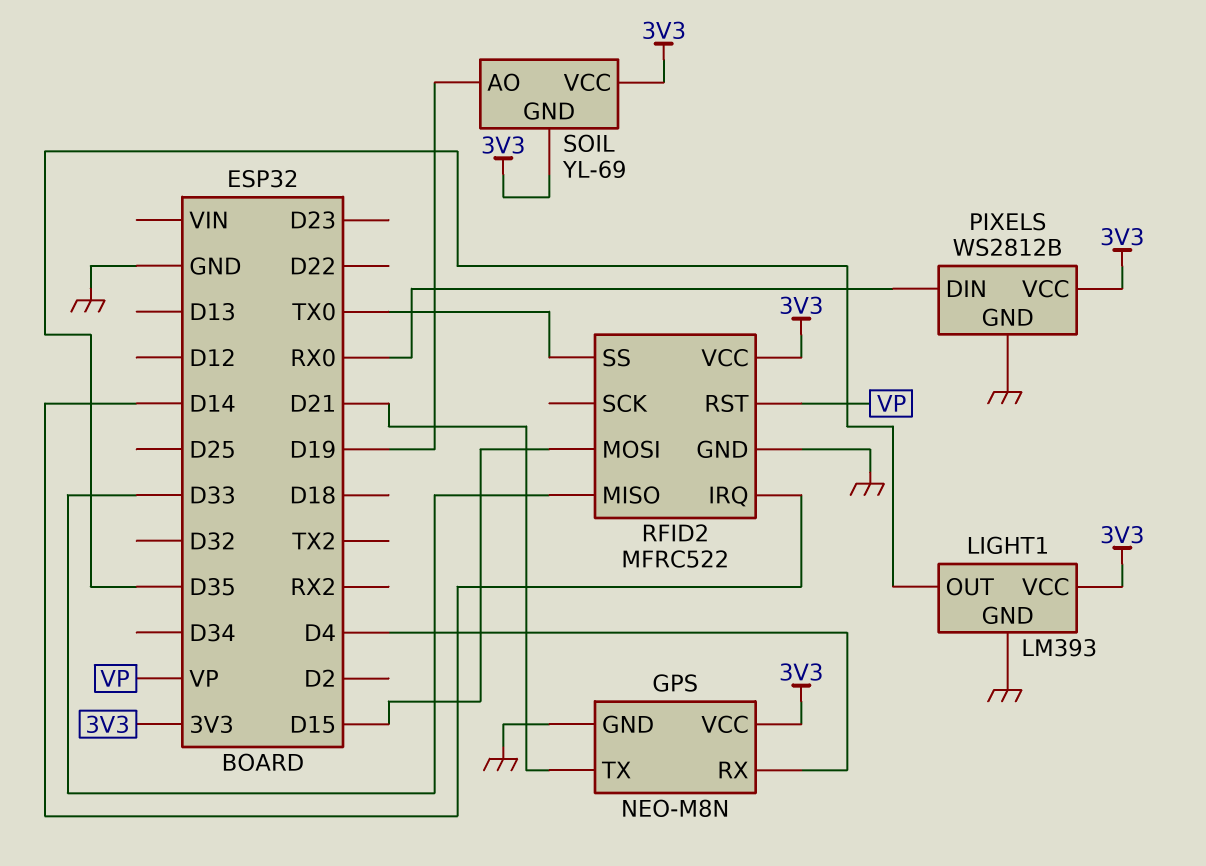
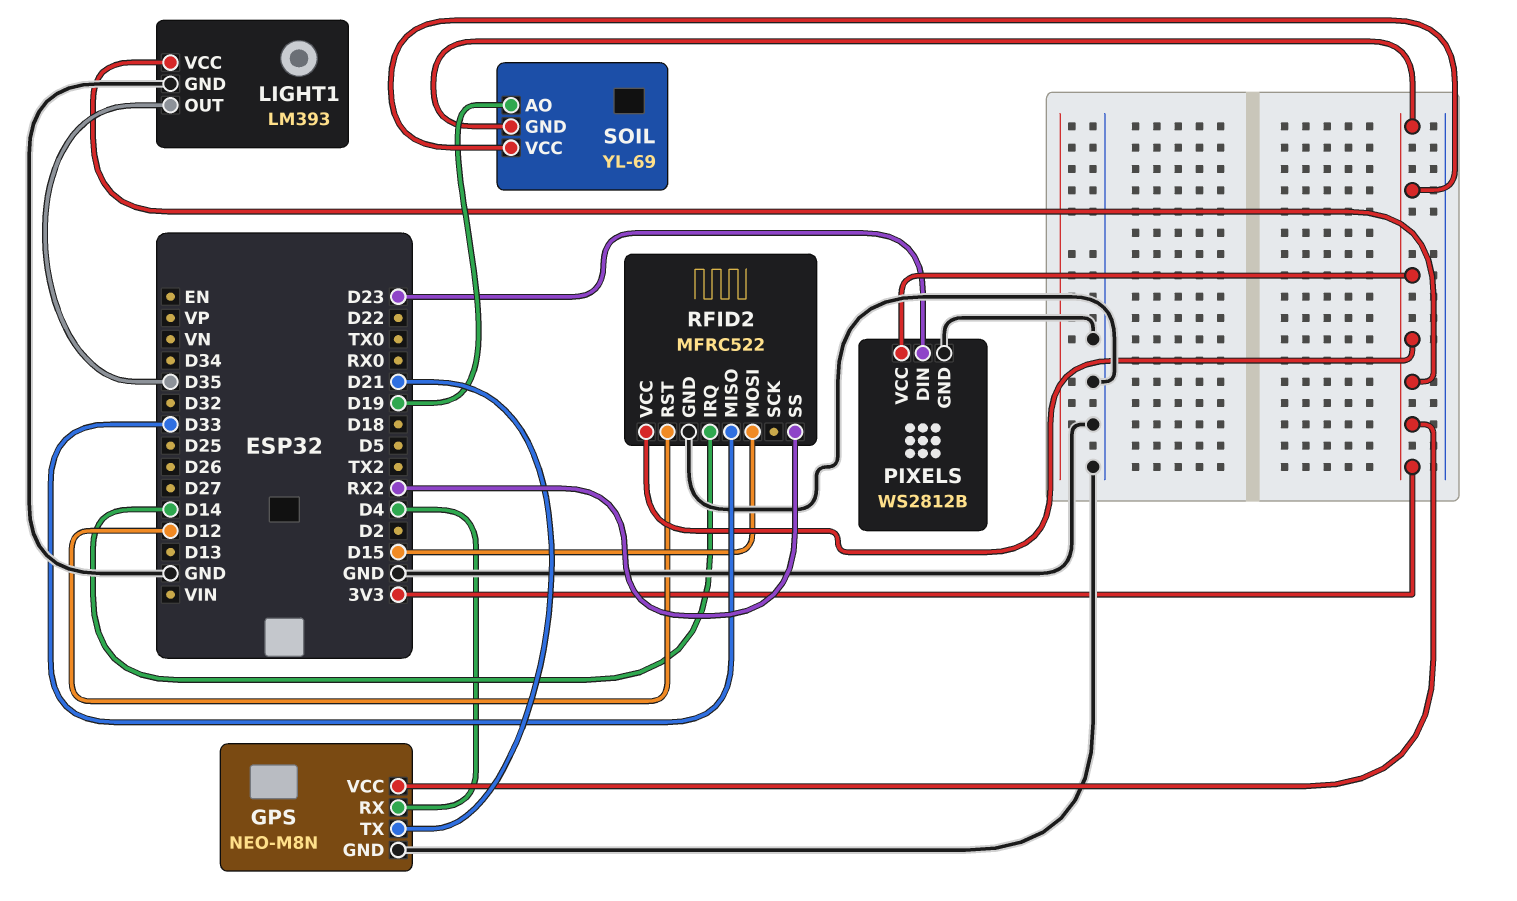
PIXELS pin DIN: RX0 -> D23
RFID2 pin RST: VP -> D12
RFID2 pin SS: TX0 -> RX2

